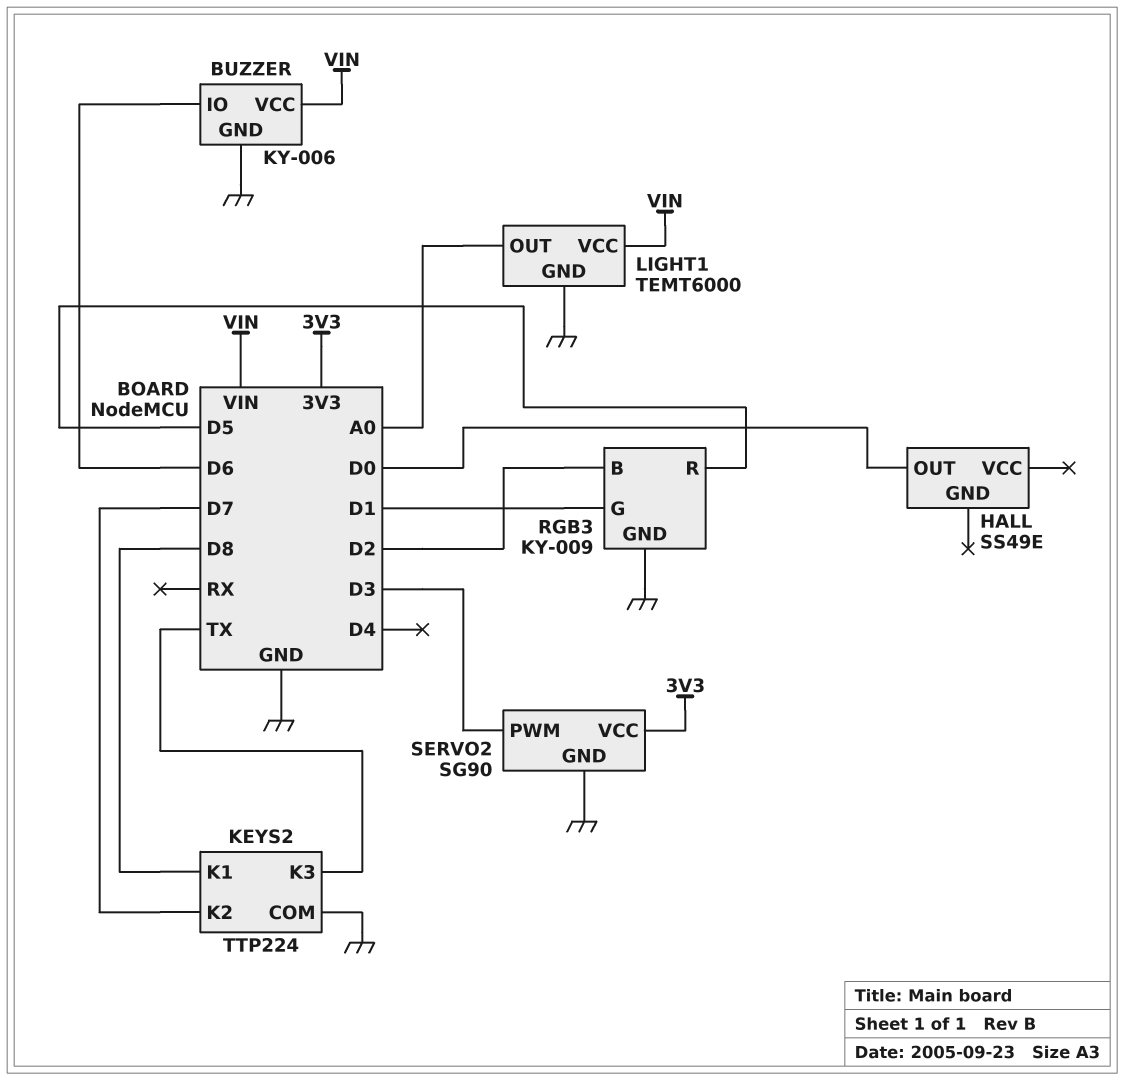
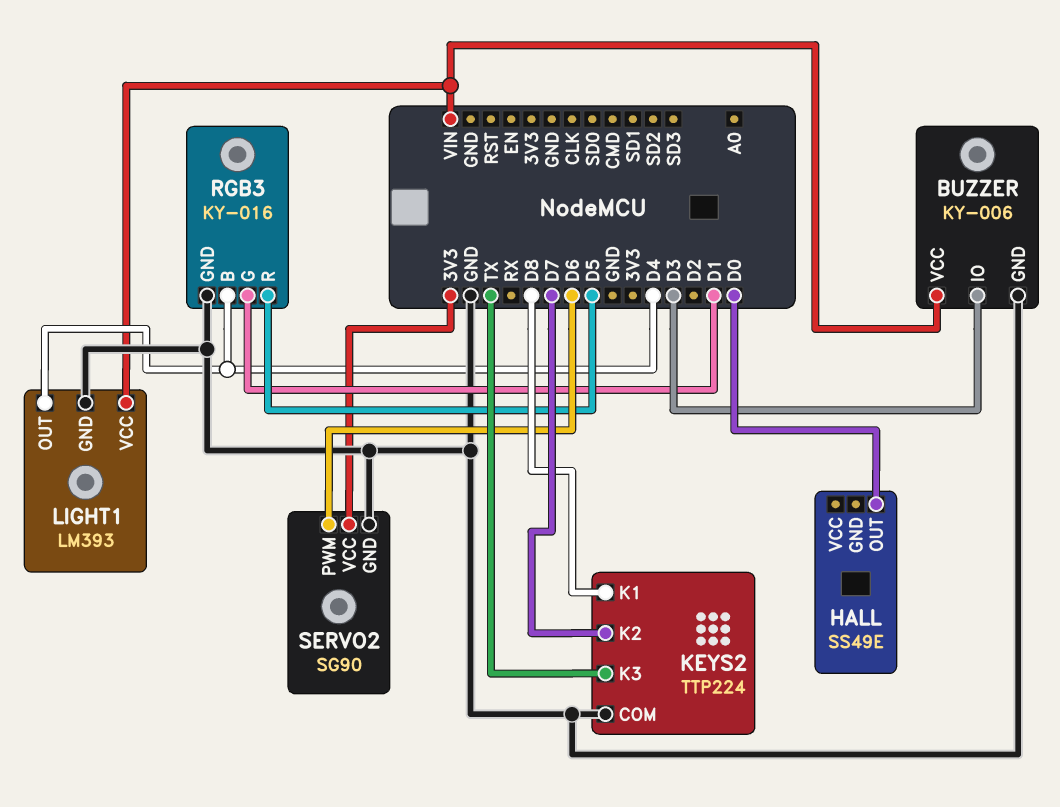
BUZZER pin IO: D6 -> D3
LIGHT1: TEMT6000 -> LM393
LIGHT1 pin OUT: A0 -> D4
RGB3: KY-009 -> KY-016
RGB3 pin B: D2 -> D4
SERVO2 pin PWM: D3 -> D6

